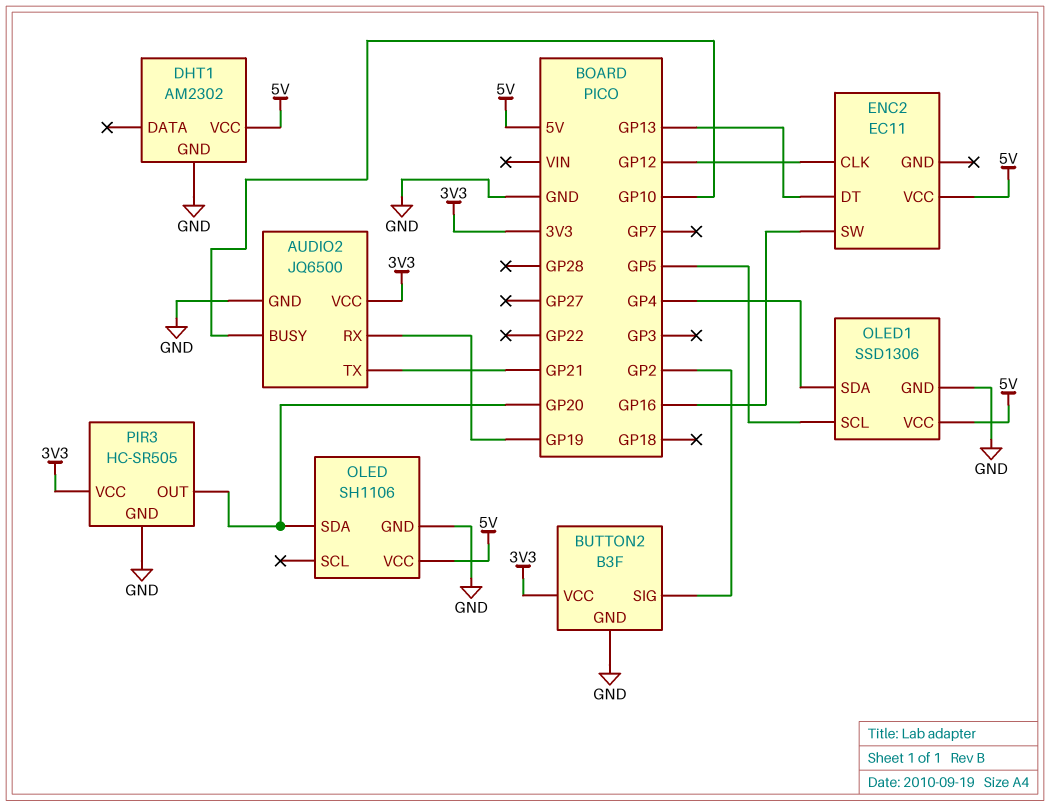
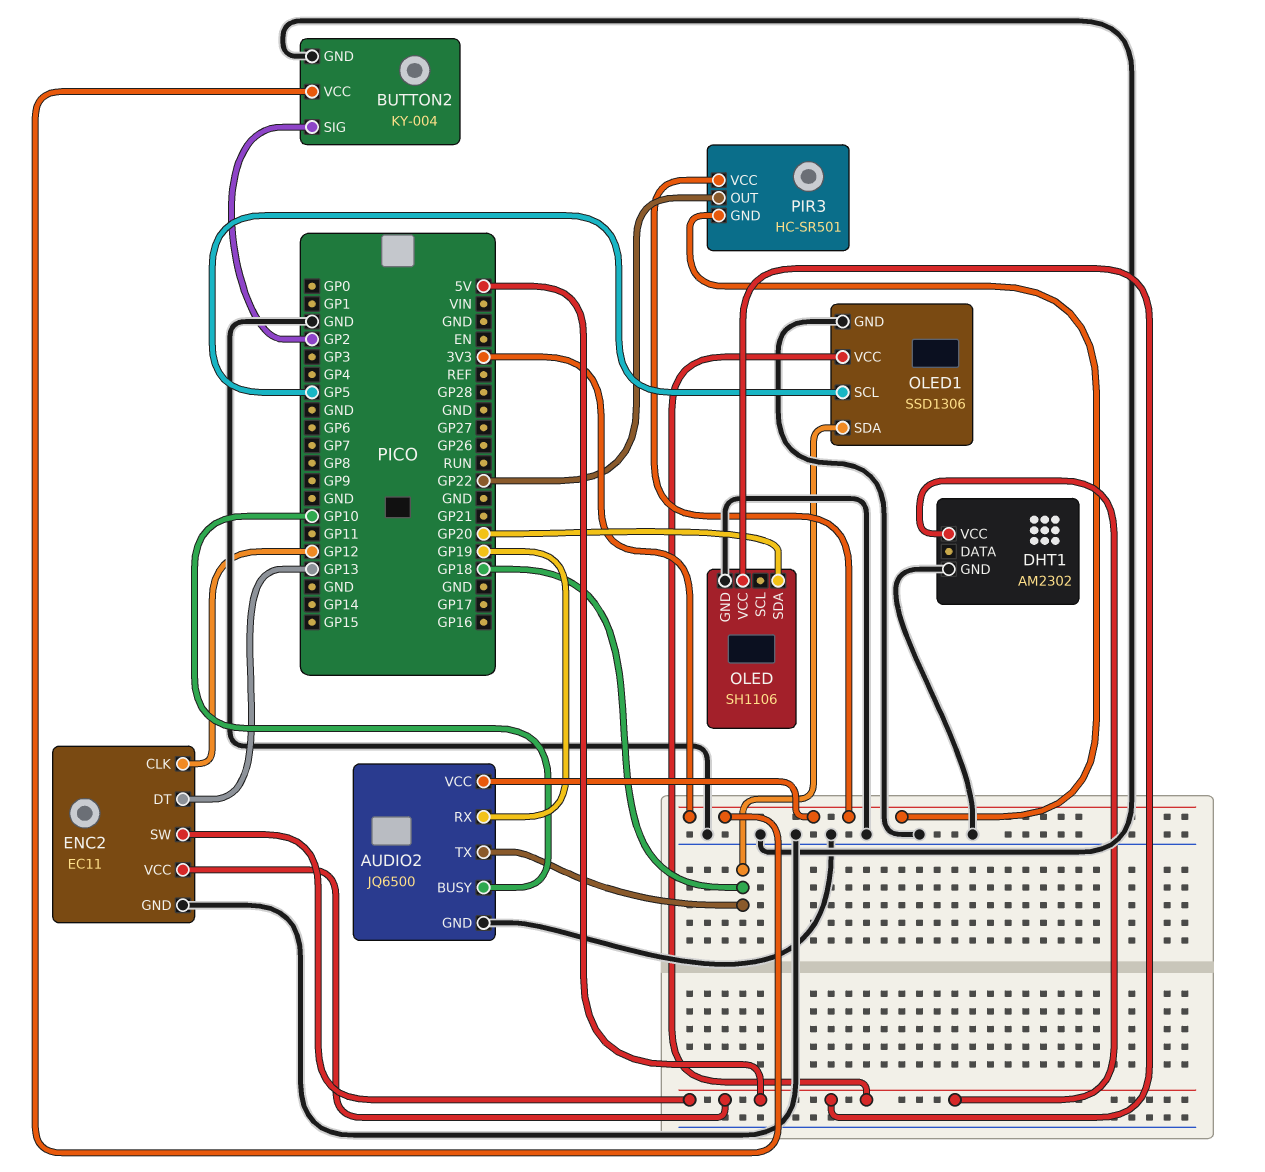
AUDIO2 pin TX: GP21 -> GP18
BUTTON2: B3F -> KY-004
ENC2 pin GND: none -> GND
ENC2 pin SW: GP16 -> 5V
OLED1 pin SDA: GP4 -> GP18
PIR3: HC-SR505 -> HC-SR501
PIR3 pin GND: GND -> 3V3
PIR3 pin OUT: GP20 -> GP22

